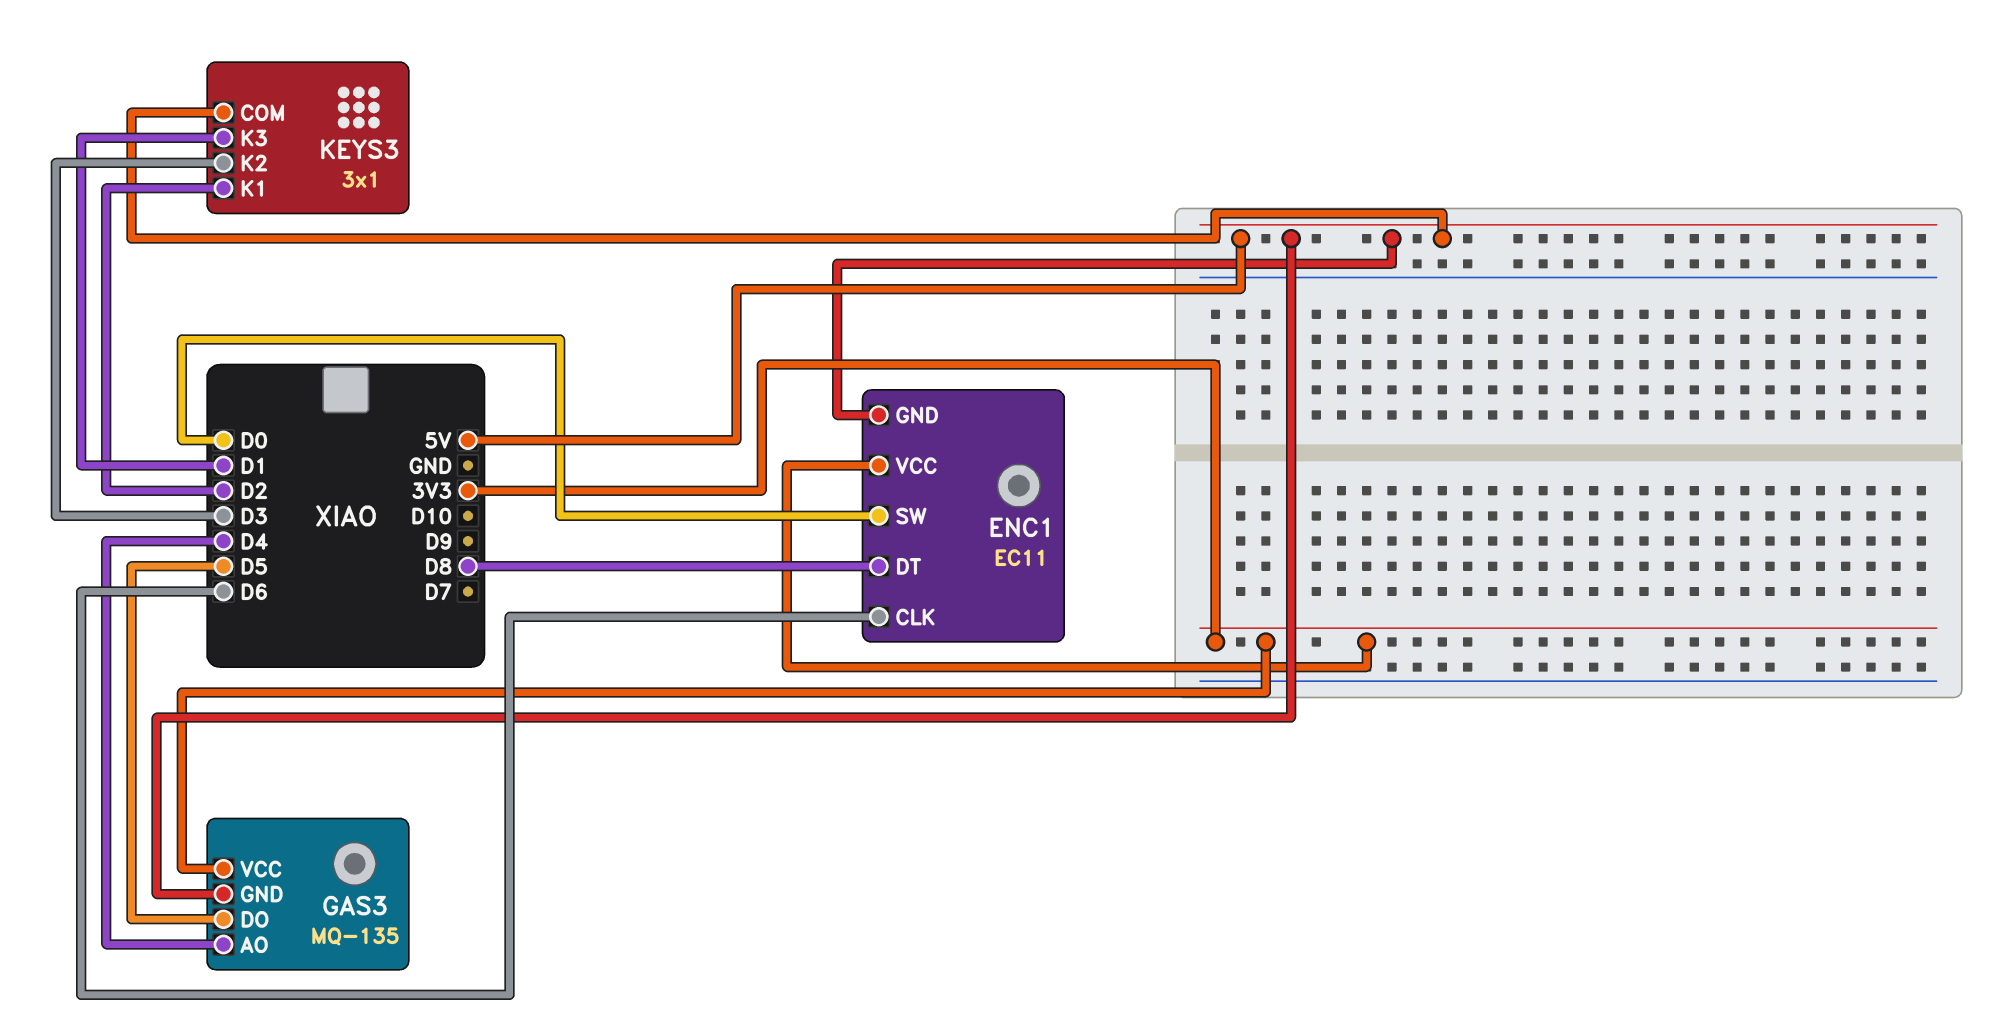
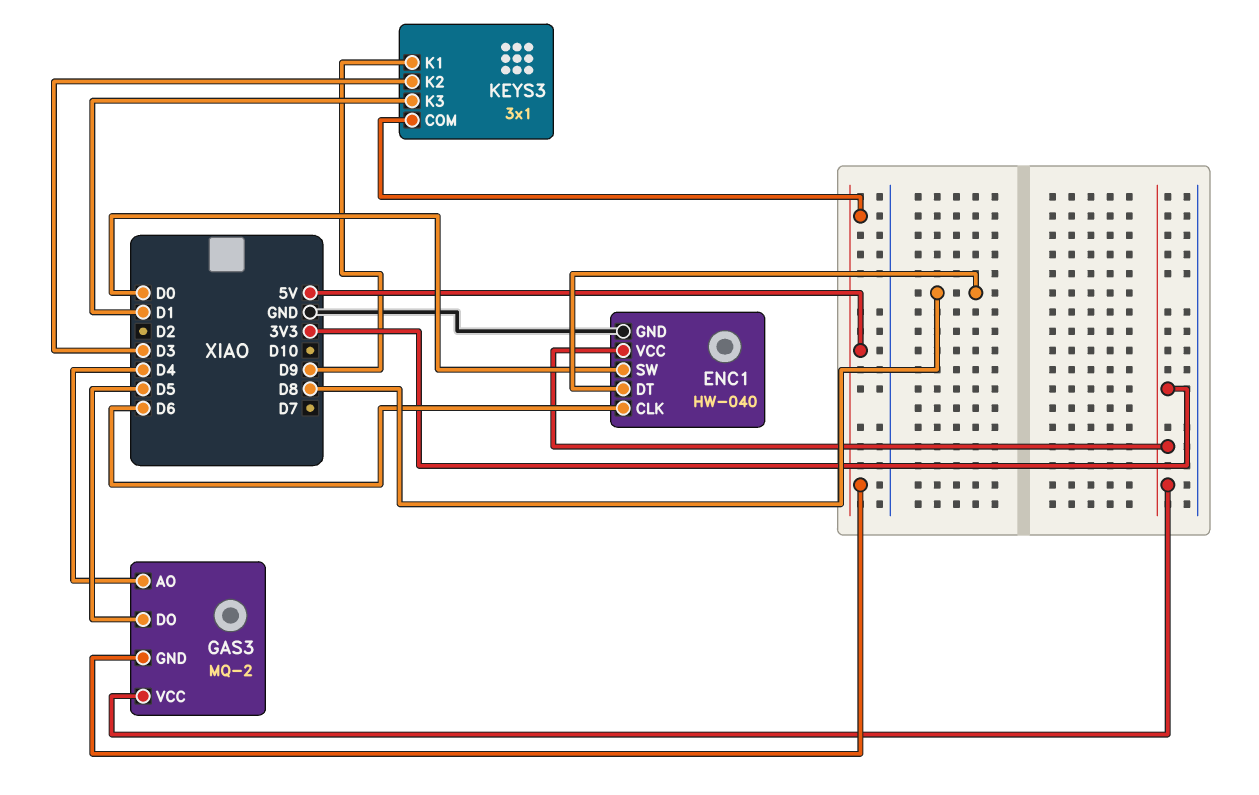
ENC1: EC11 -> HW-040
ENC1 pin GND: 5V -> GND
GAS3: MQ-135 -> MQ-2
KEYS3 pin K1: D2 -> D9

